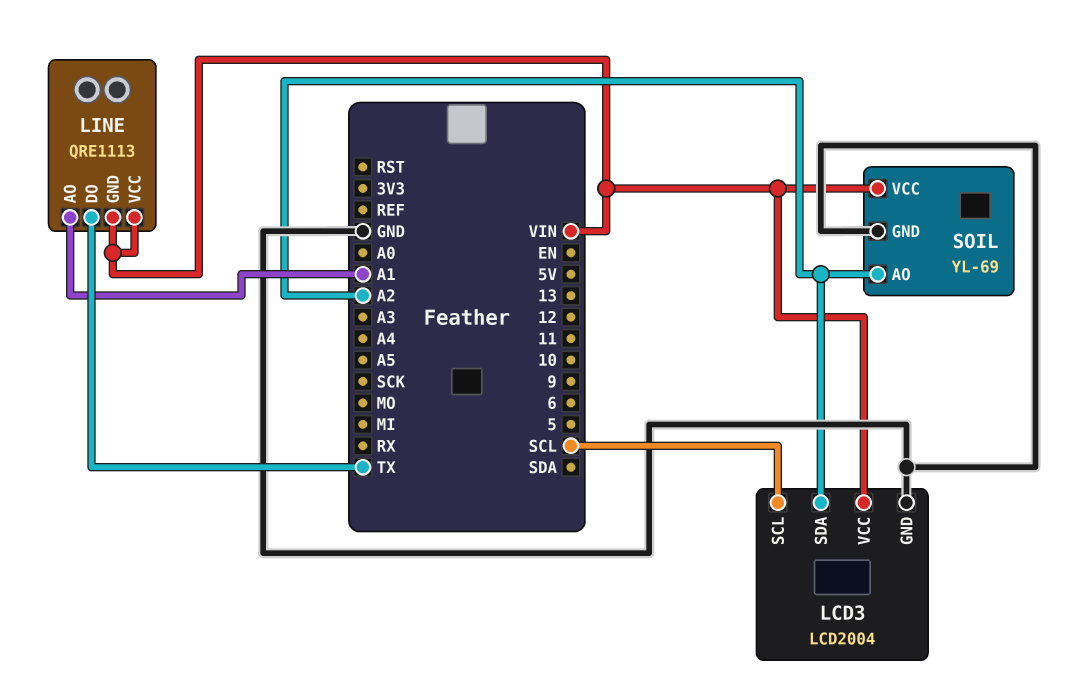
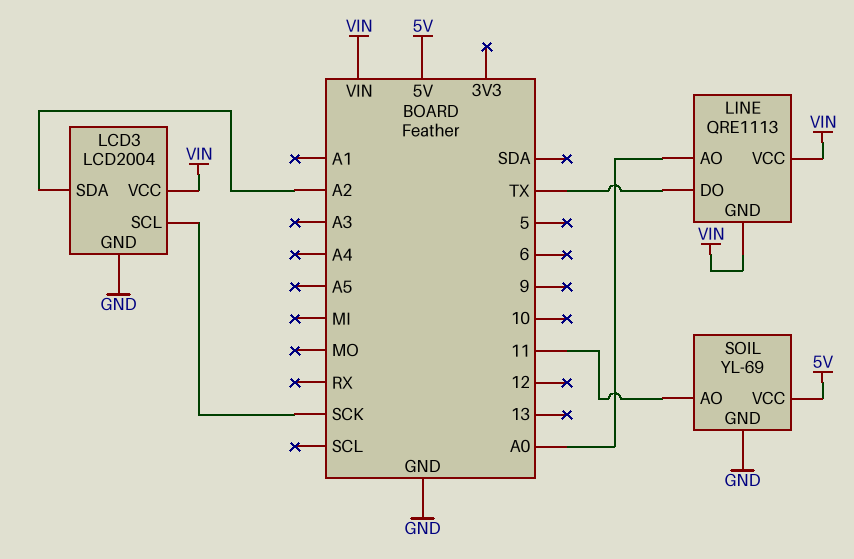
LCD3 pin SCL: SCL -> SCK
LINE pin AO: A1 -> A0
SOIL pin AO: A2 -> 11
SOIL pin VCC: VIN -> 5V

